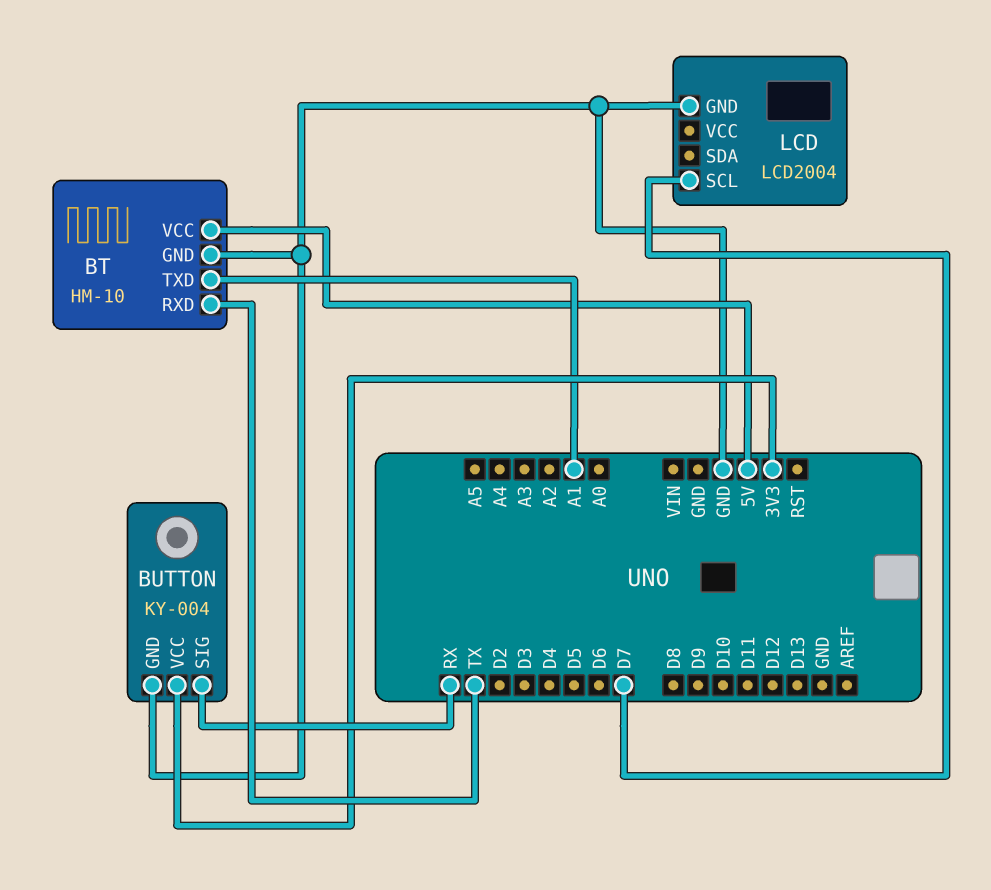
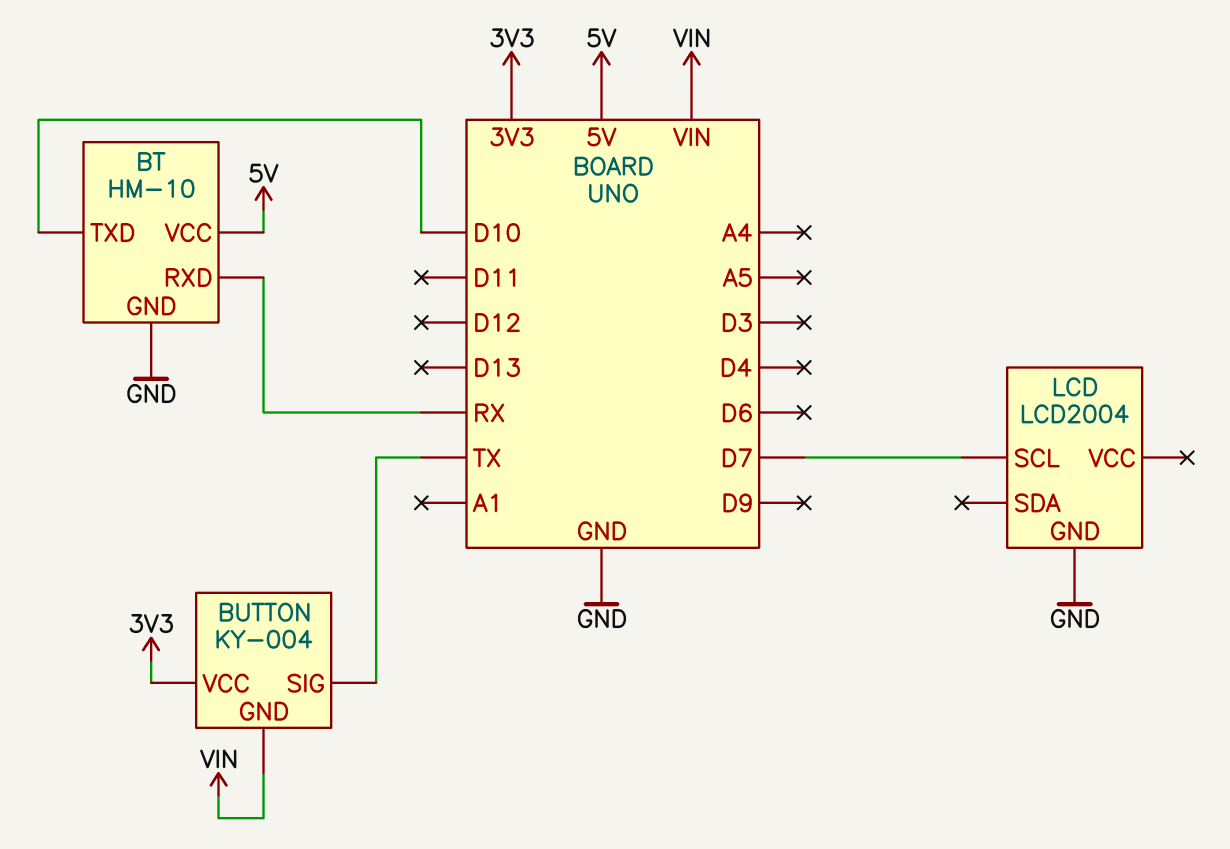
BT pin RXD: TX -> RX
BT pin TXD: A1 -> D10
BUTTON pin GND: GND -> VIN
BUTTON pin SIG: RX -> TX

